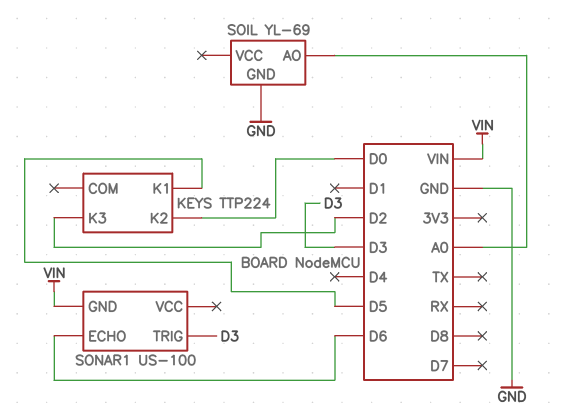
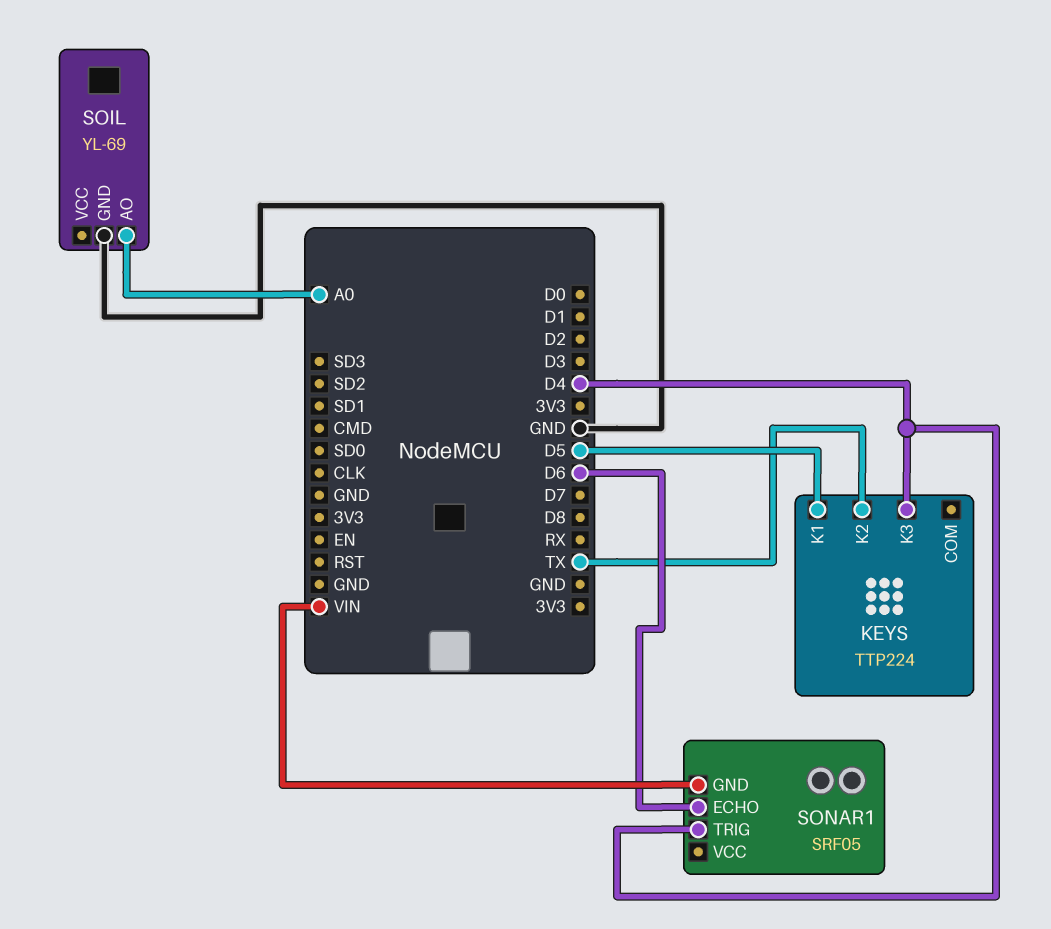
KEYS pin K2: D0 -> TX
KEYS pin K3: D2 -> D4
SONAR1: US-100 -> SRF05
SONAR1 pin TRIG: D3 -> D4

